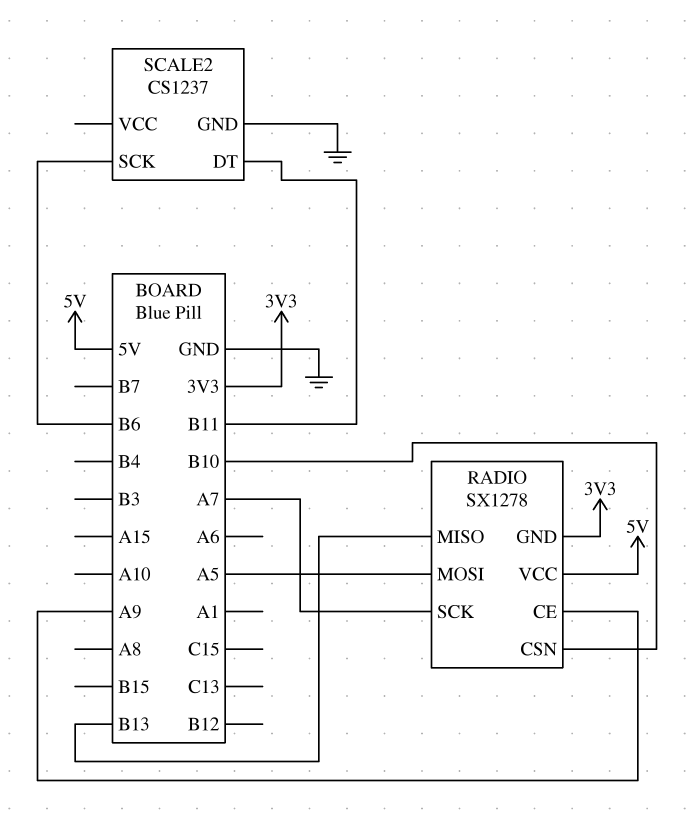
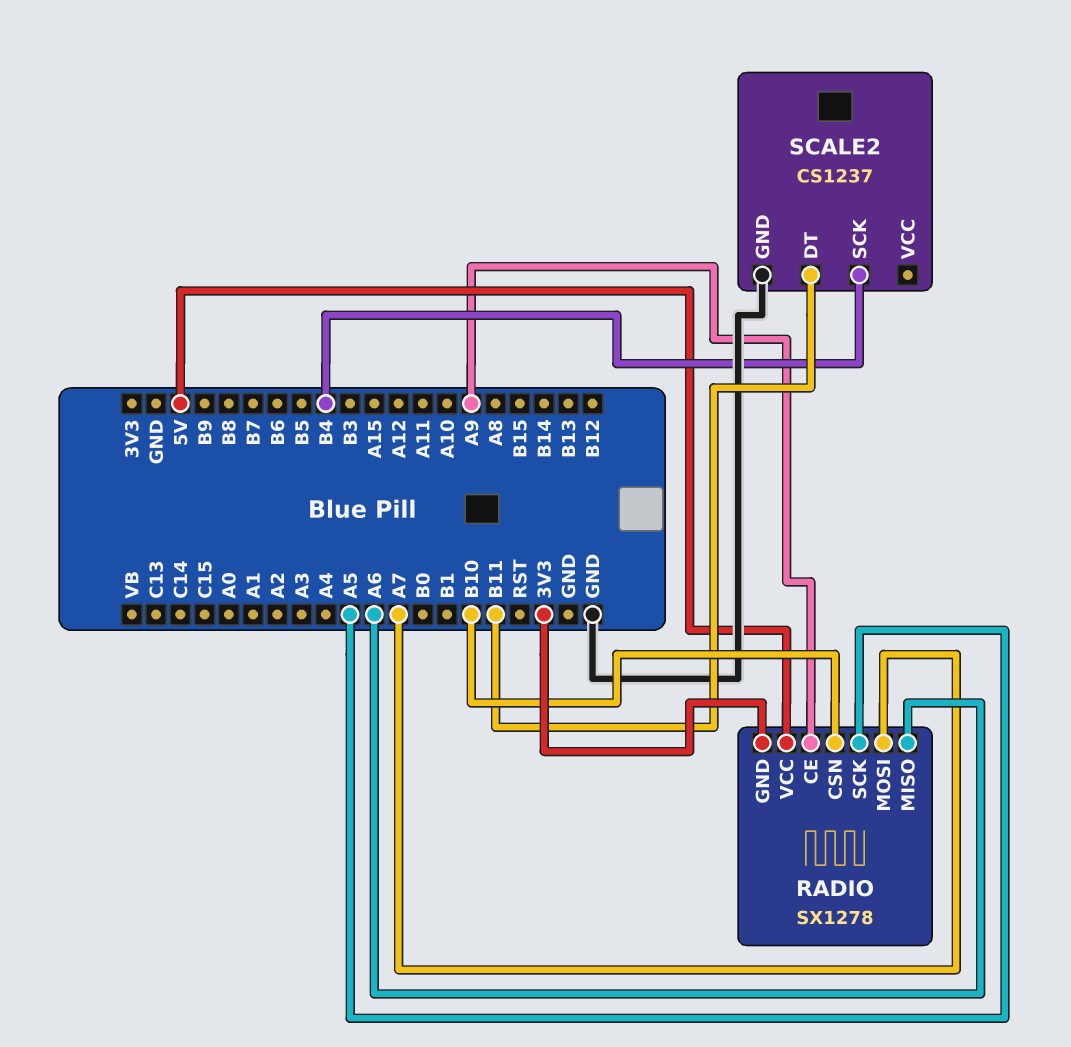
RADIO pin MISO: B13 -> A6
RADIO pin MOSI: A5 -> A7
RADIO pin SCK: A7 -> A5
SCALE2 pin SCK: B6 -> B4

